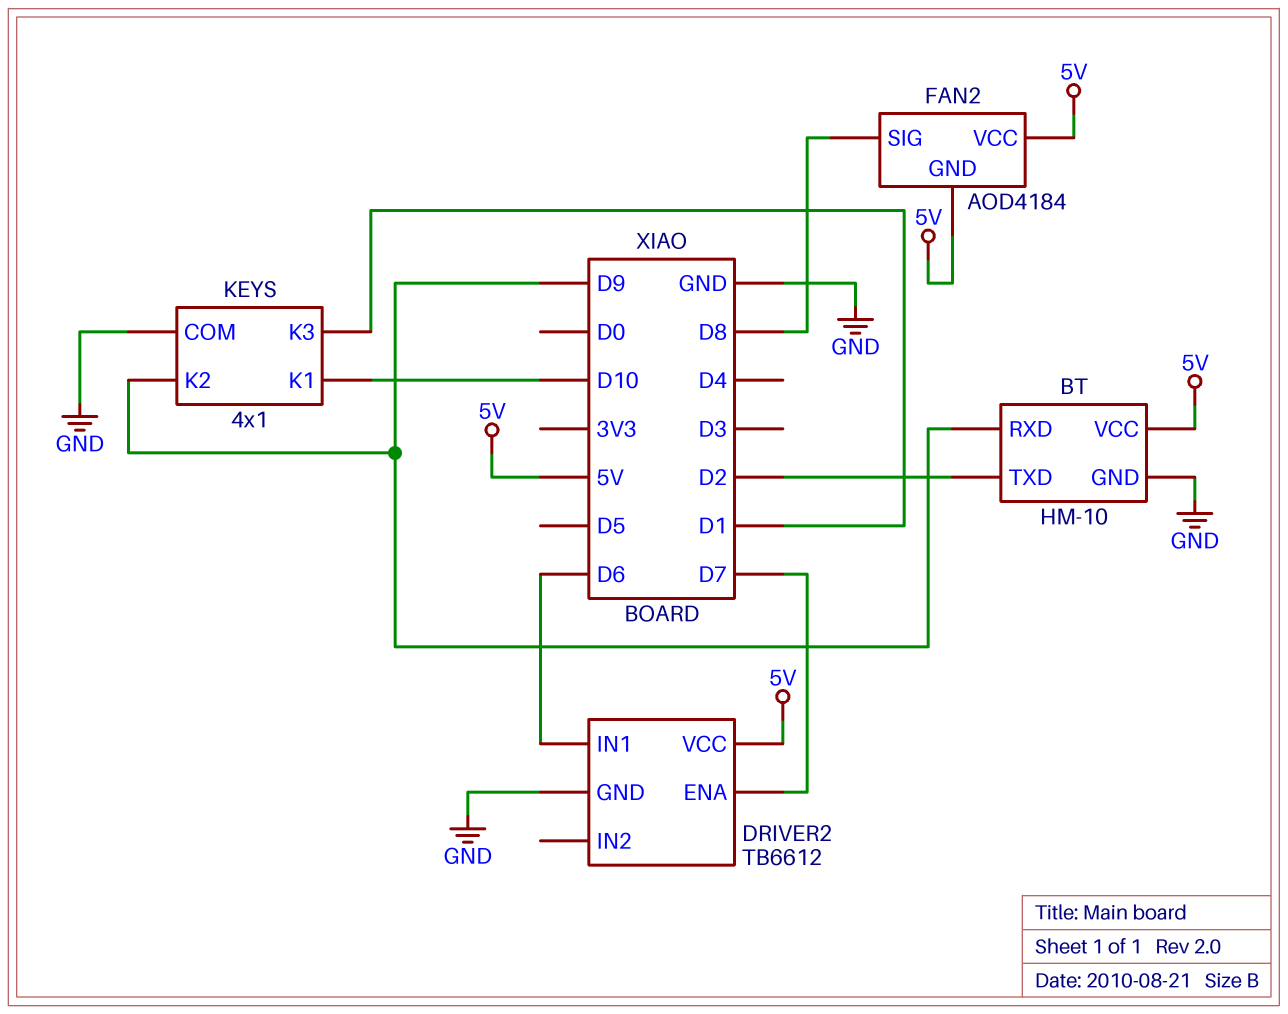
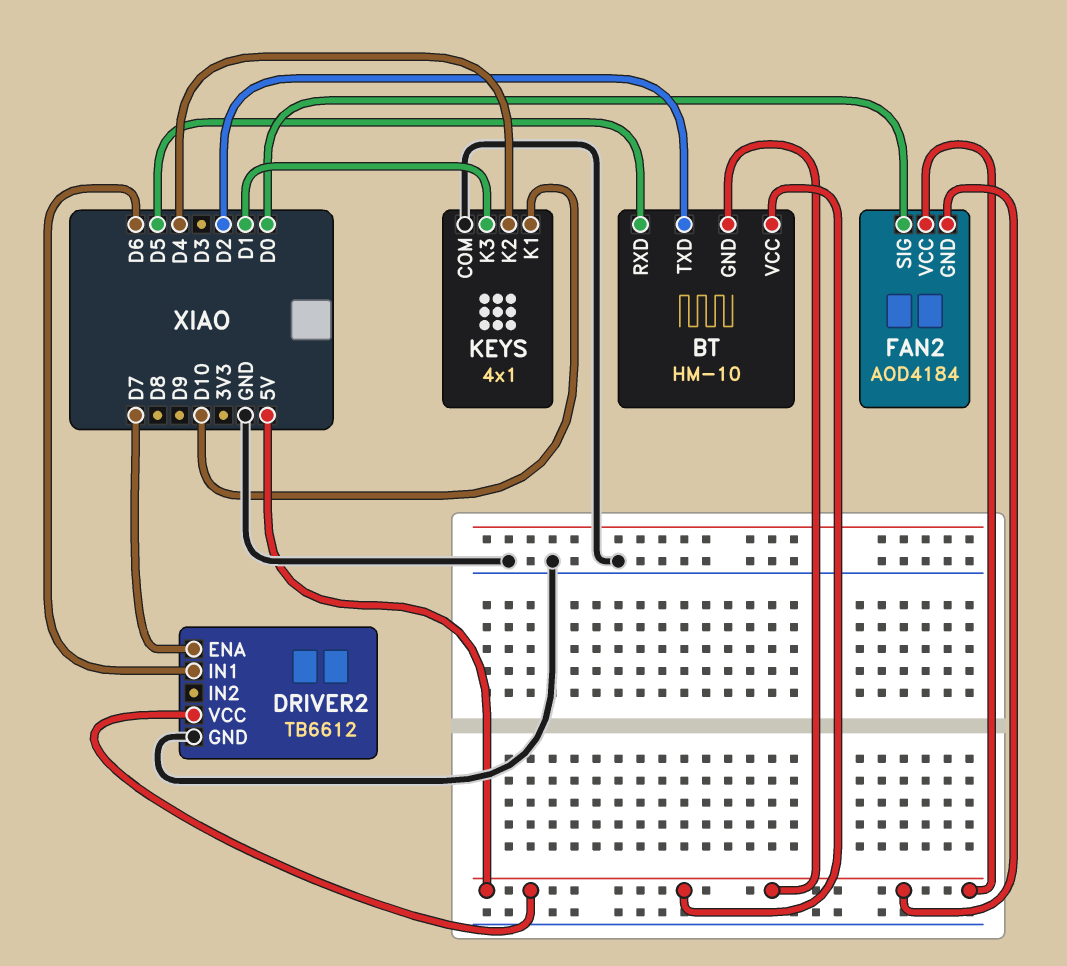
BT pin GND: GND -> 5V
BT pin RXD: D9 -> D5
FAN2 pin SIG: D8 -> D0
KEYS pin K2: D9 -> D4

